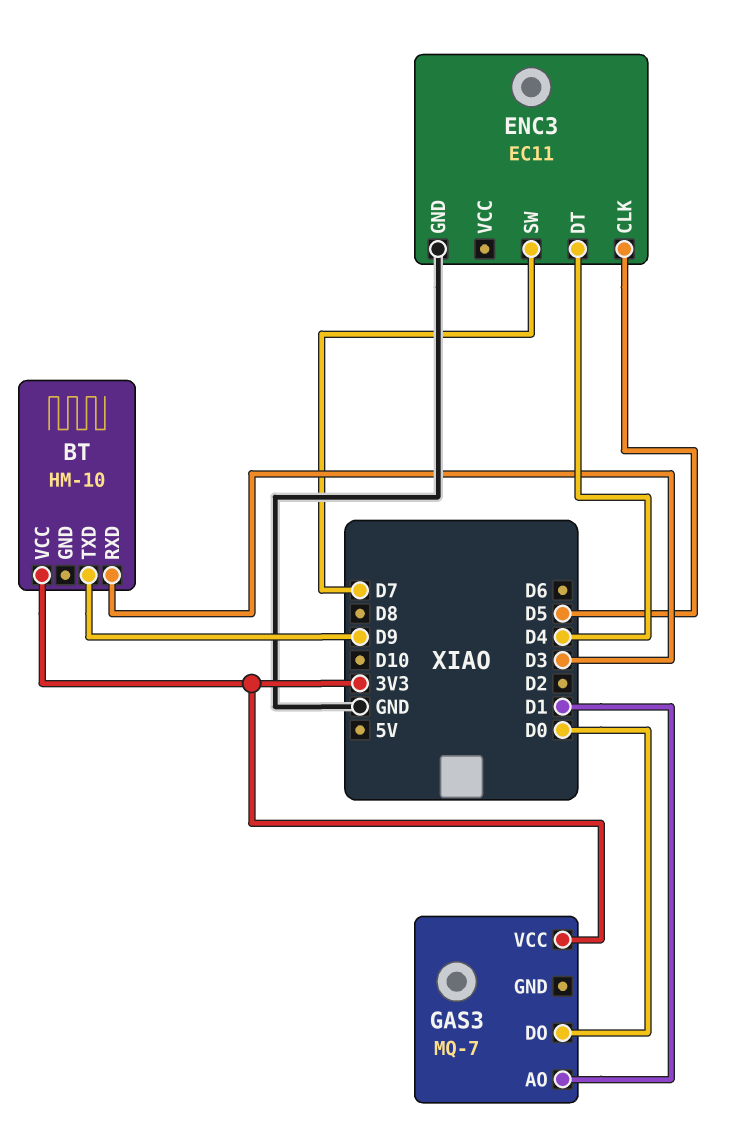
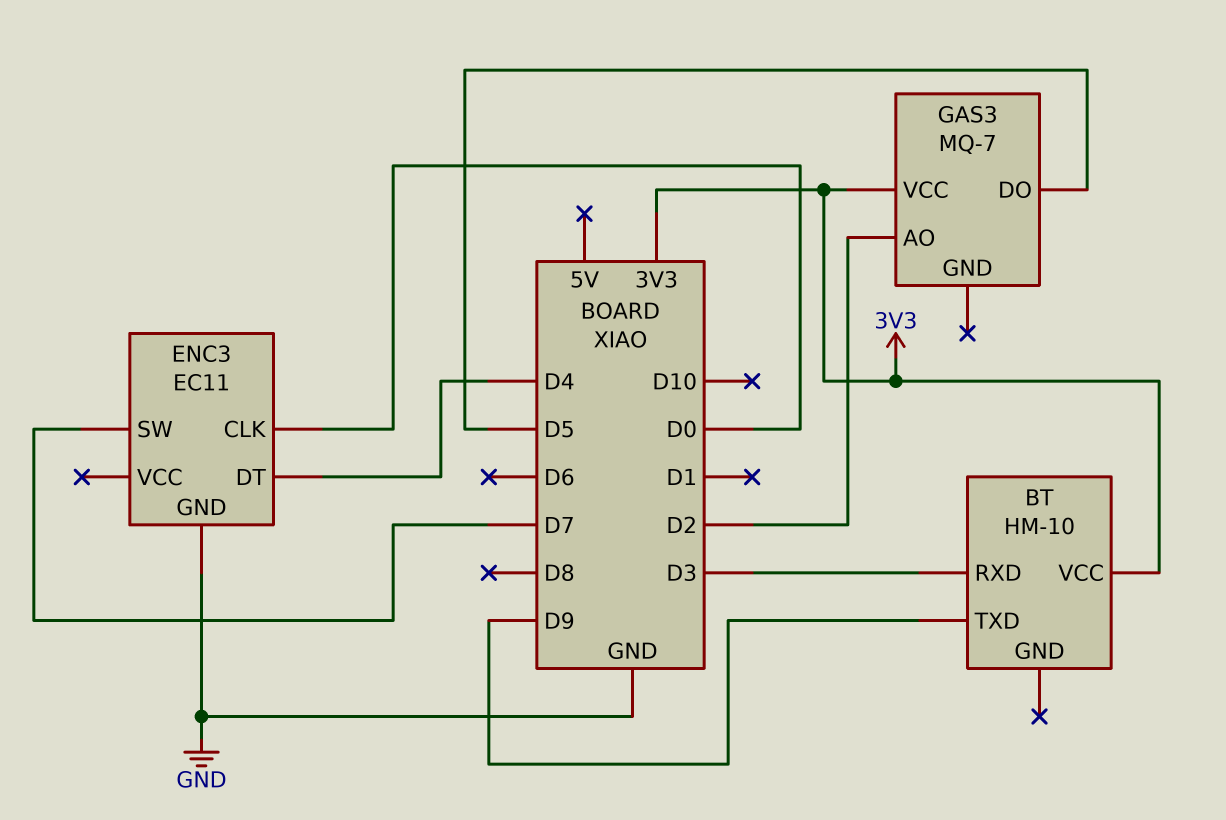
ENC3 pin CLK: D5 -> D0
GAS3 pin AO: D1 -> D2
GAS3 pin DO: D0 -> D5

